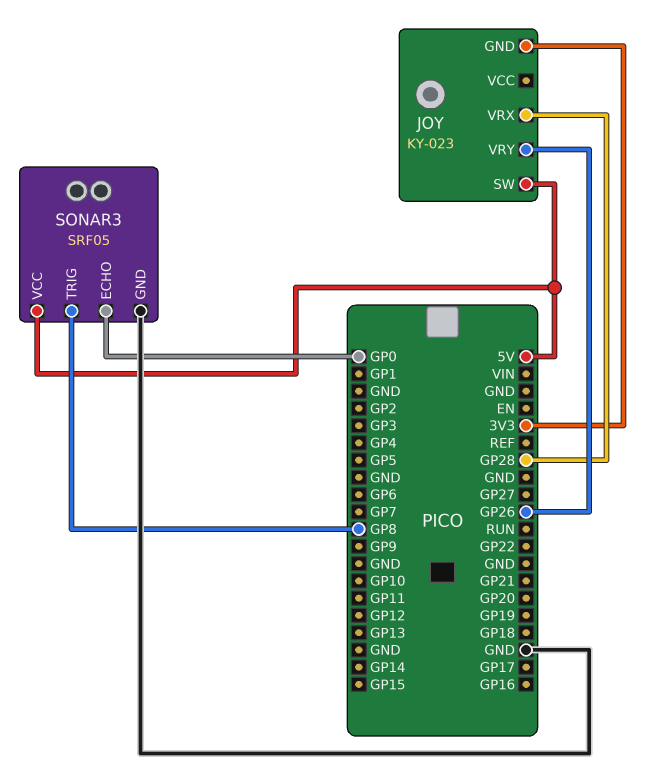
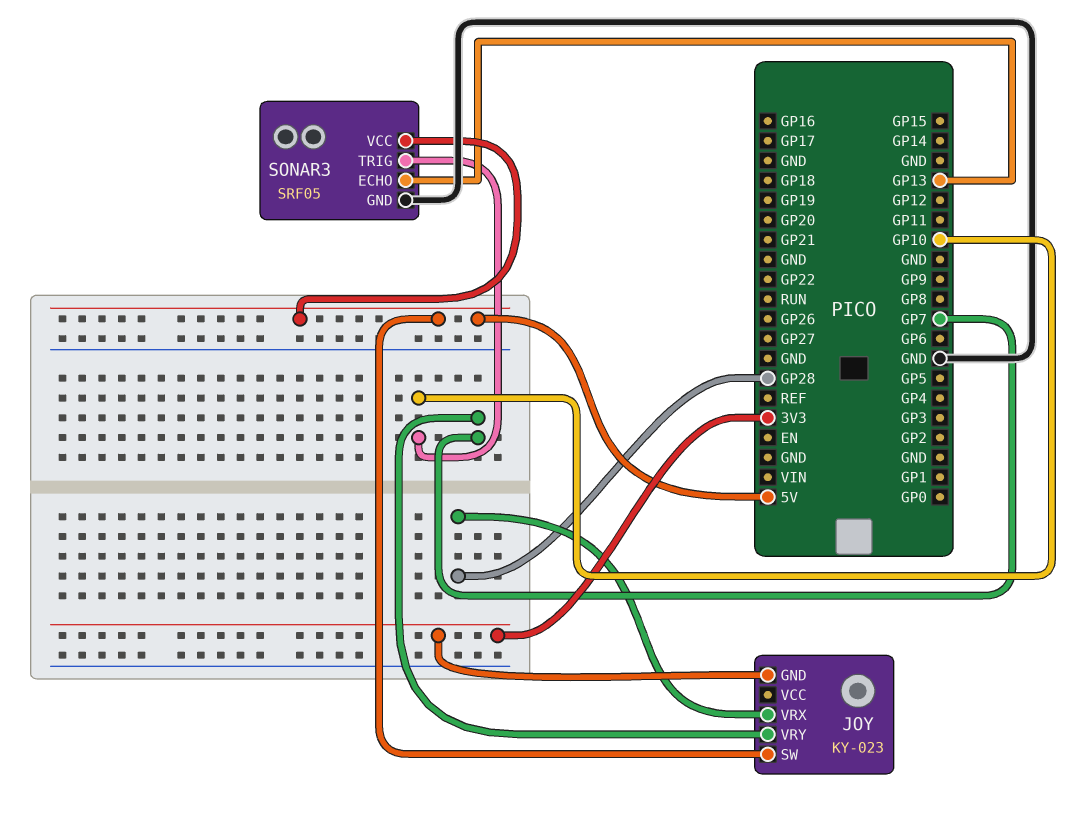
JOY pin VRY: GP26 -> GP7
SONAR3 pin ECHO: GP0 -> GP13
SONAR3 pin TRIG: GP8 -> GP10

